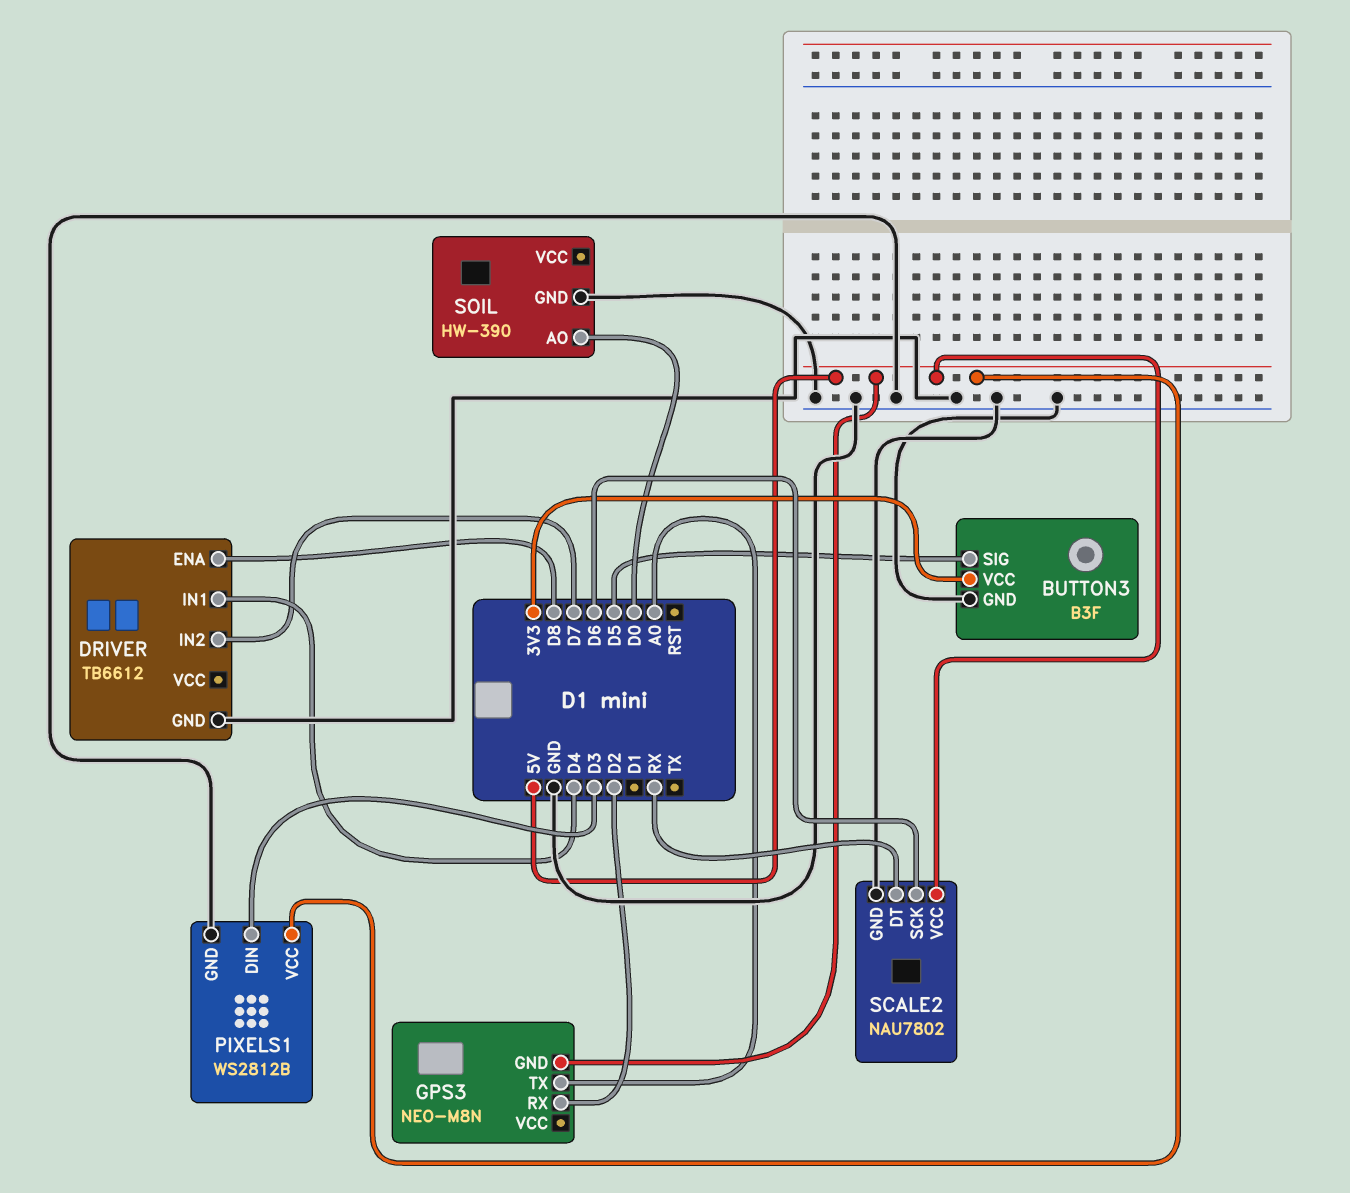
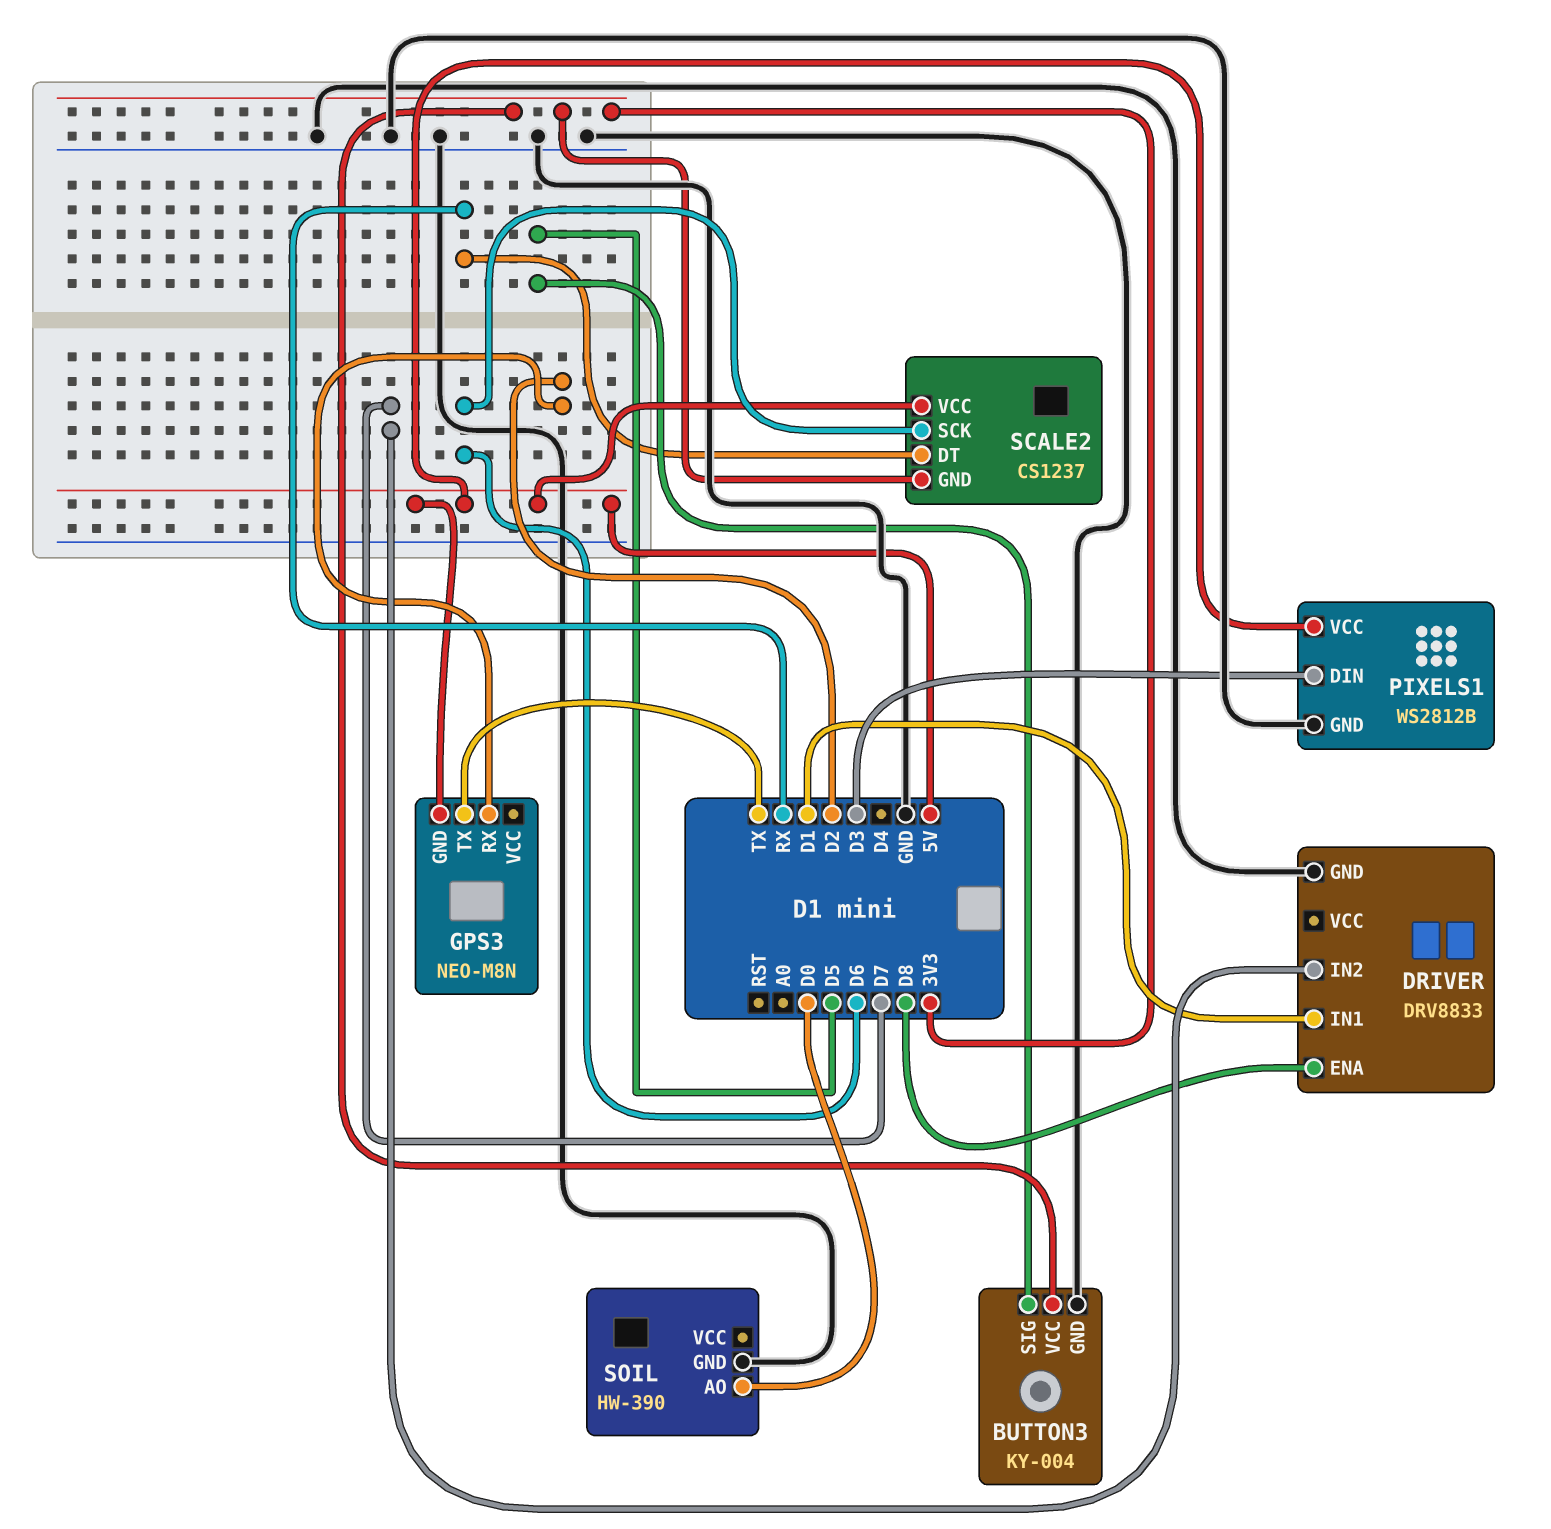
BUTTON3: B3F -> KY-004
DRIVER: TB6612 -> DRV8833
DRIVER pin IN1: D4 -> D1
GPS3 pin TX: A0 -> TX
SCALE2: NAU7802 -> CS1237
SCALE2 pin GND: GND -> 3V3

